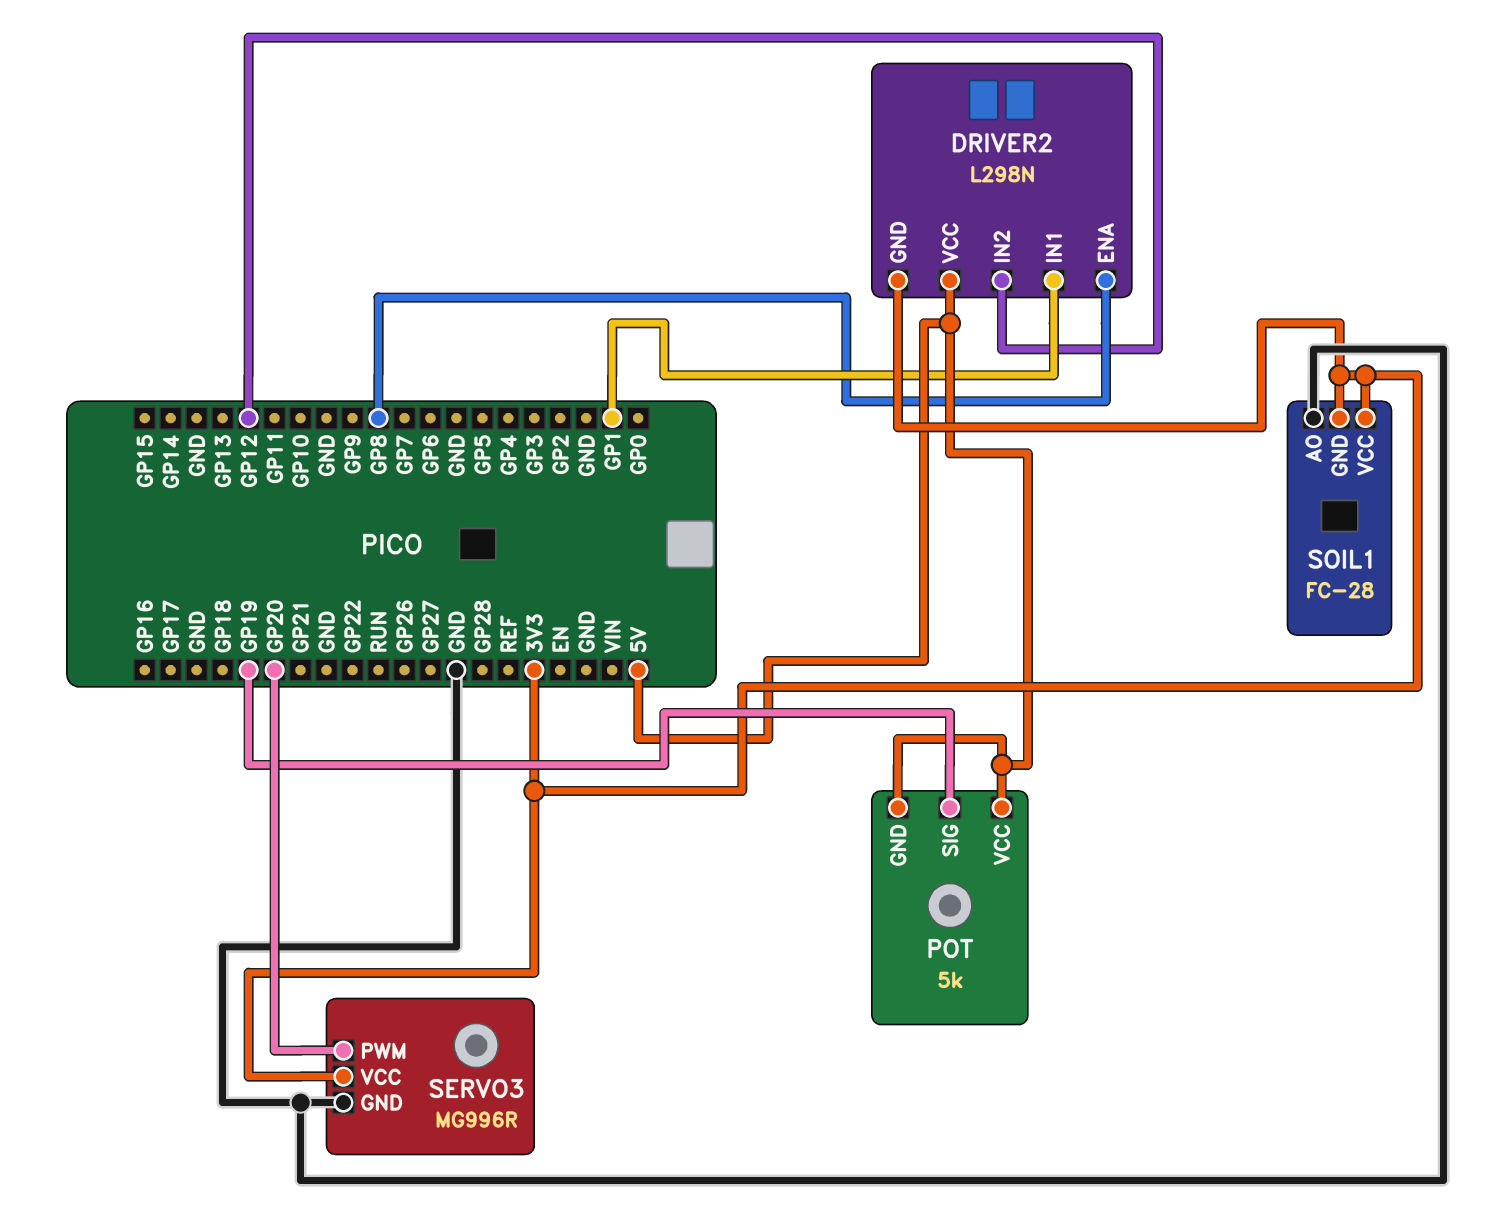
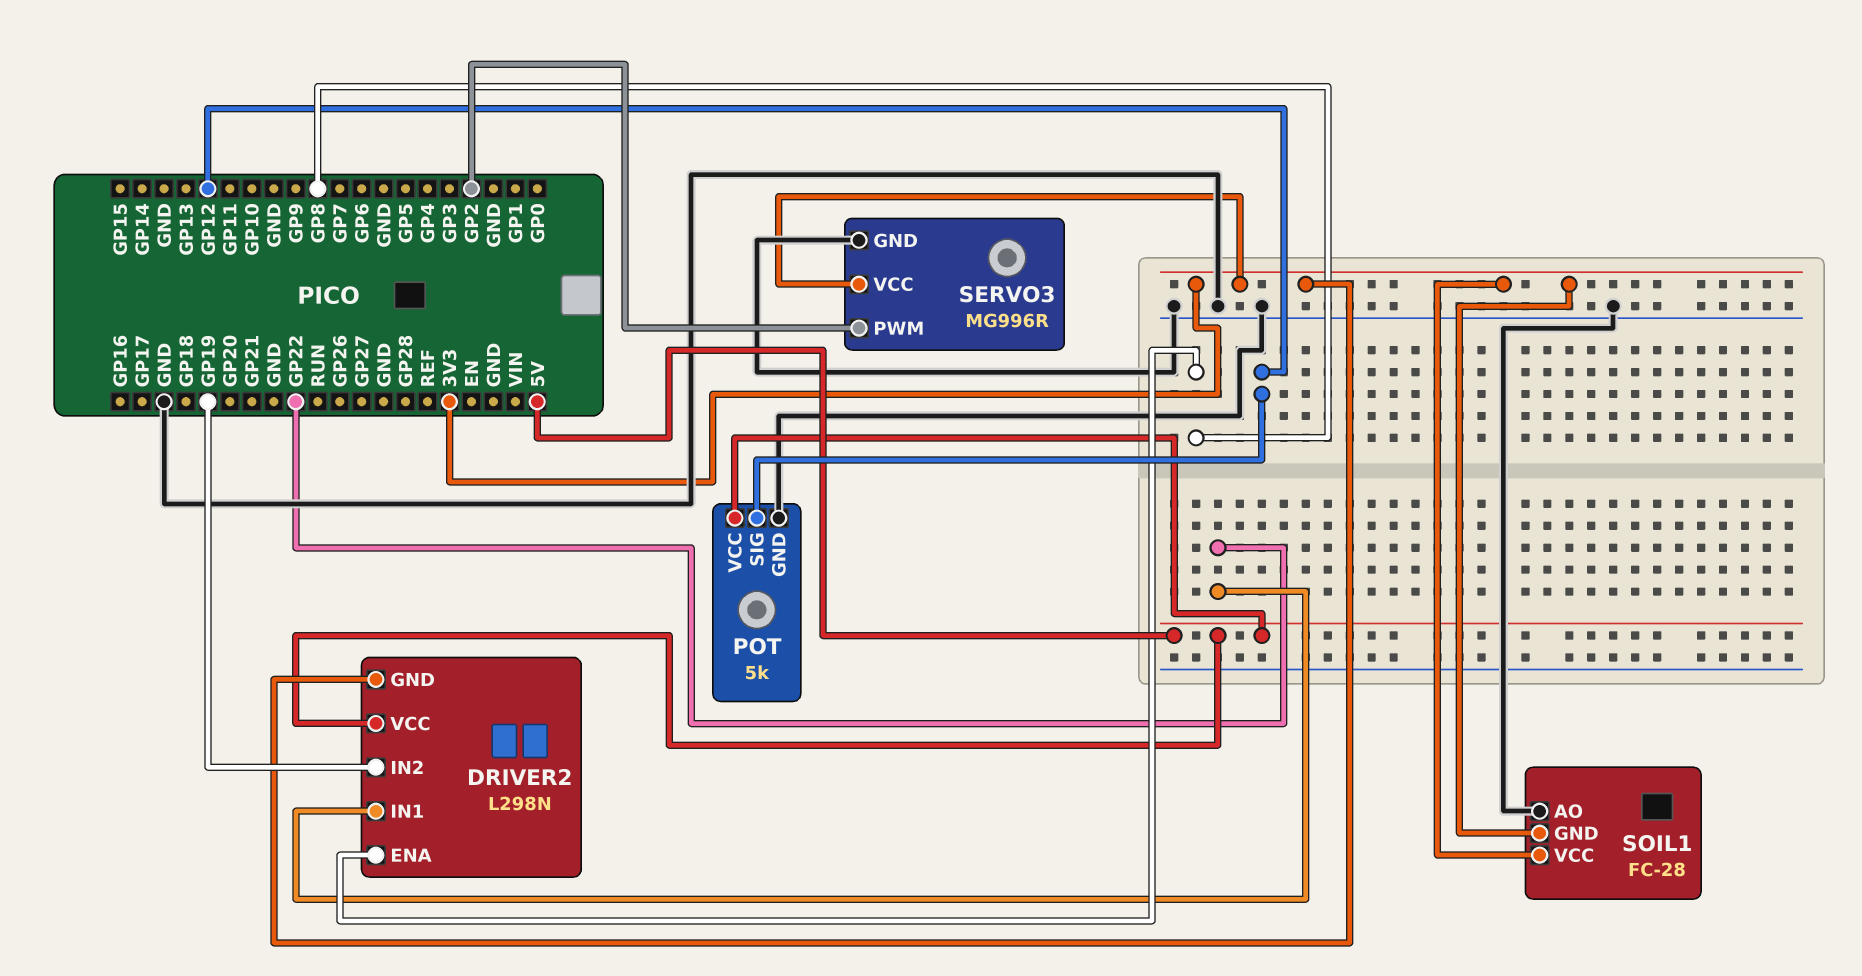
DRIVER2 pin IN1: GP1 -> GP22
DRIVER2 pin IN2: GP12 -> GP19
POT pin GND: 5V -> GND
POT pin SIG: GP19 -> GP12
SERVO3 pin PWM: GP20 -> GP2

